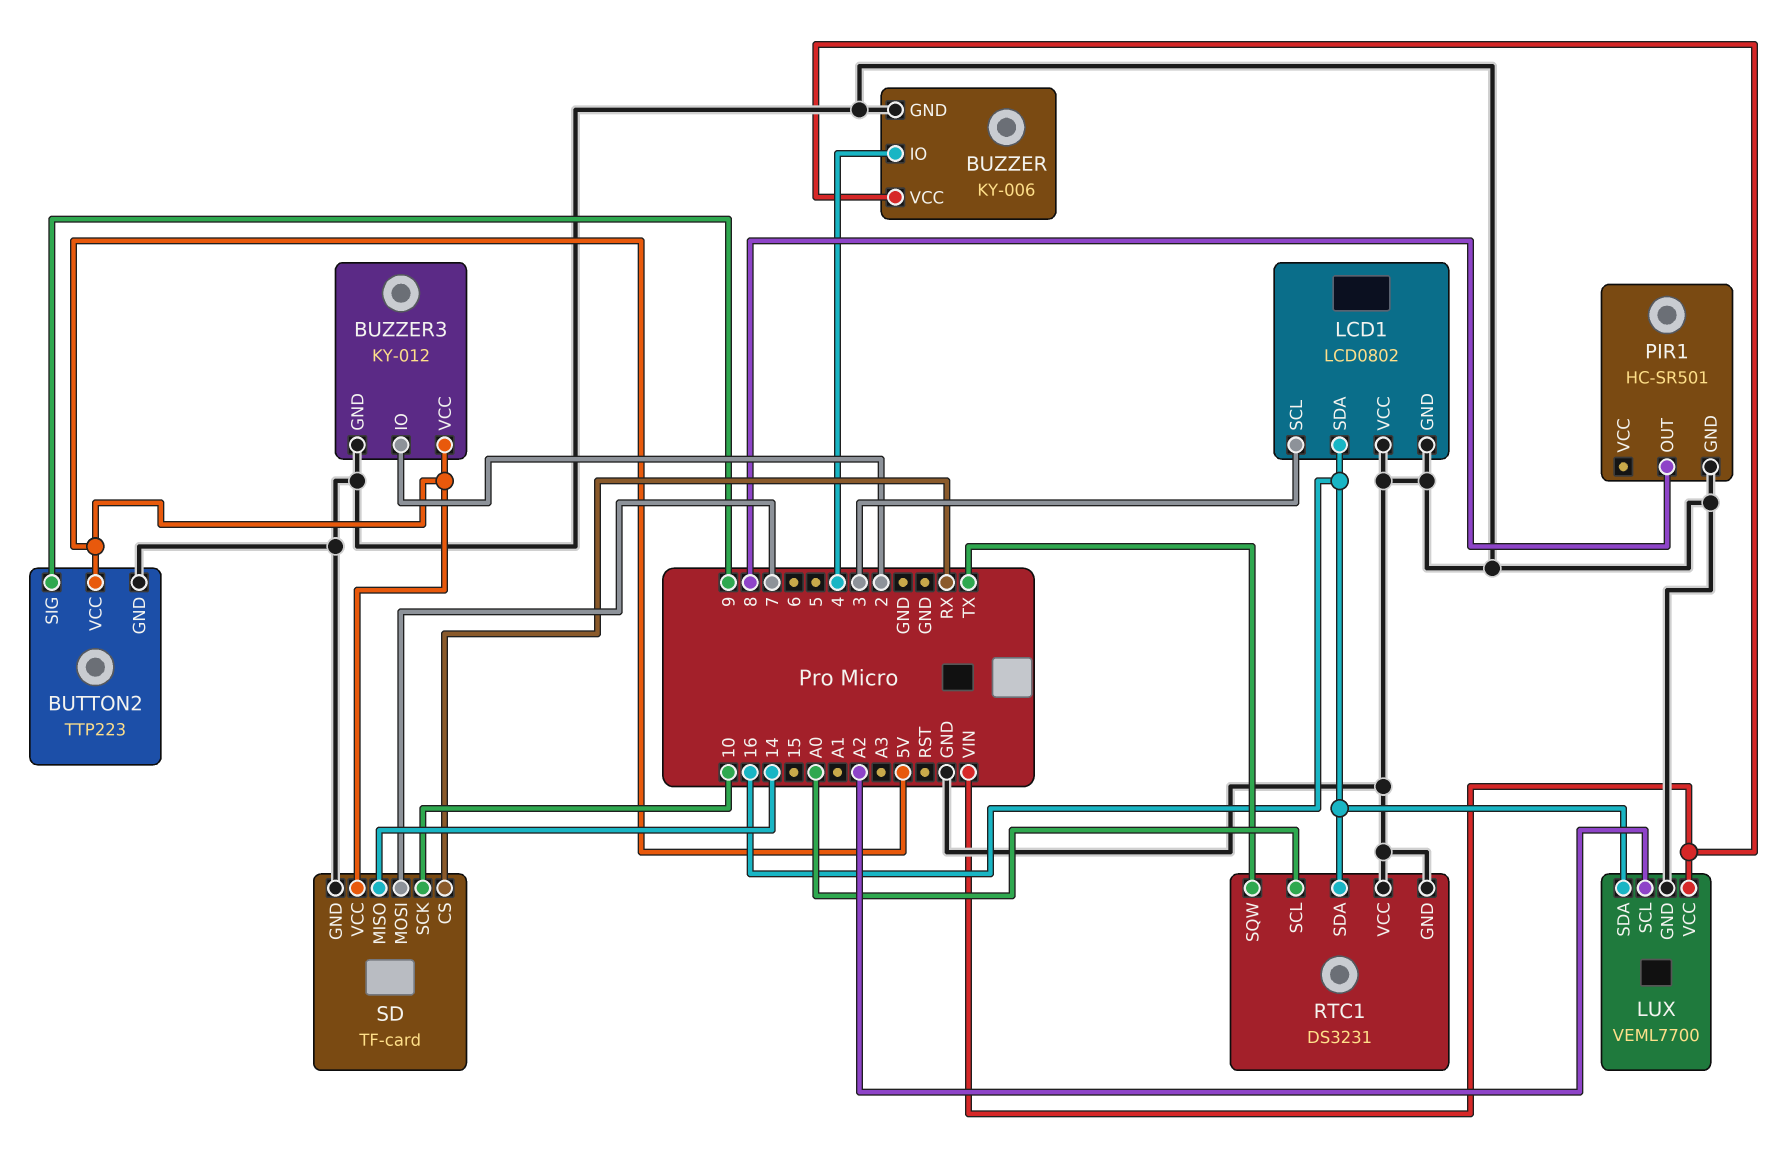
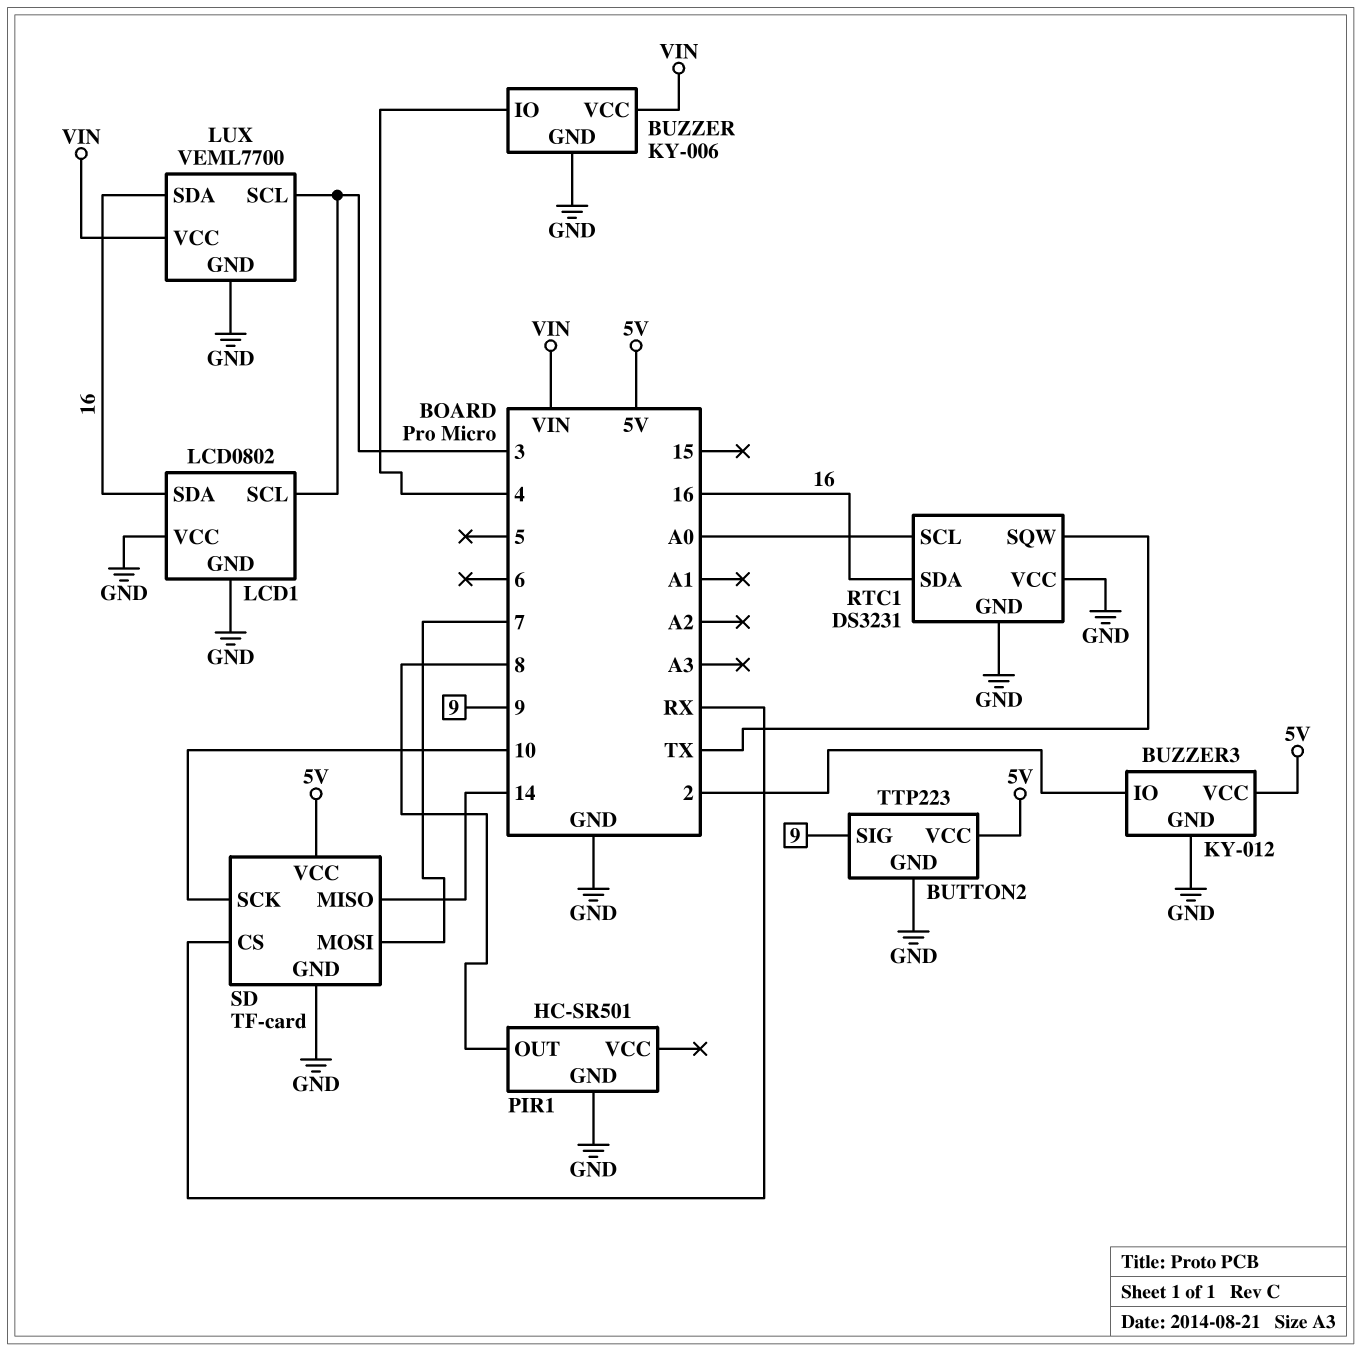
LUX pin SCL: A2 -> 3

